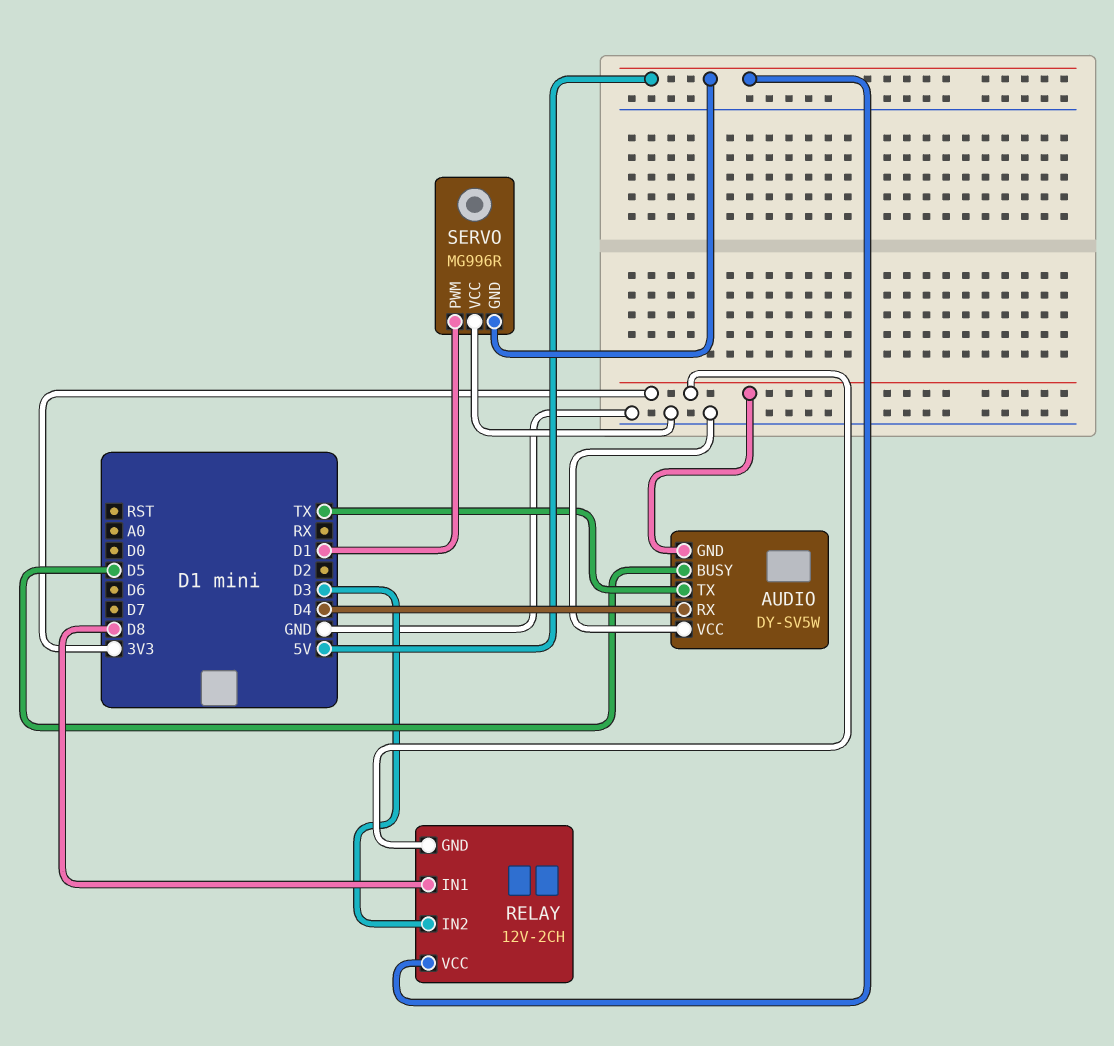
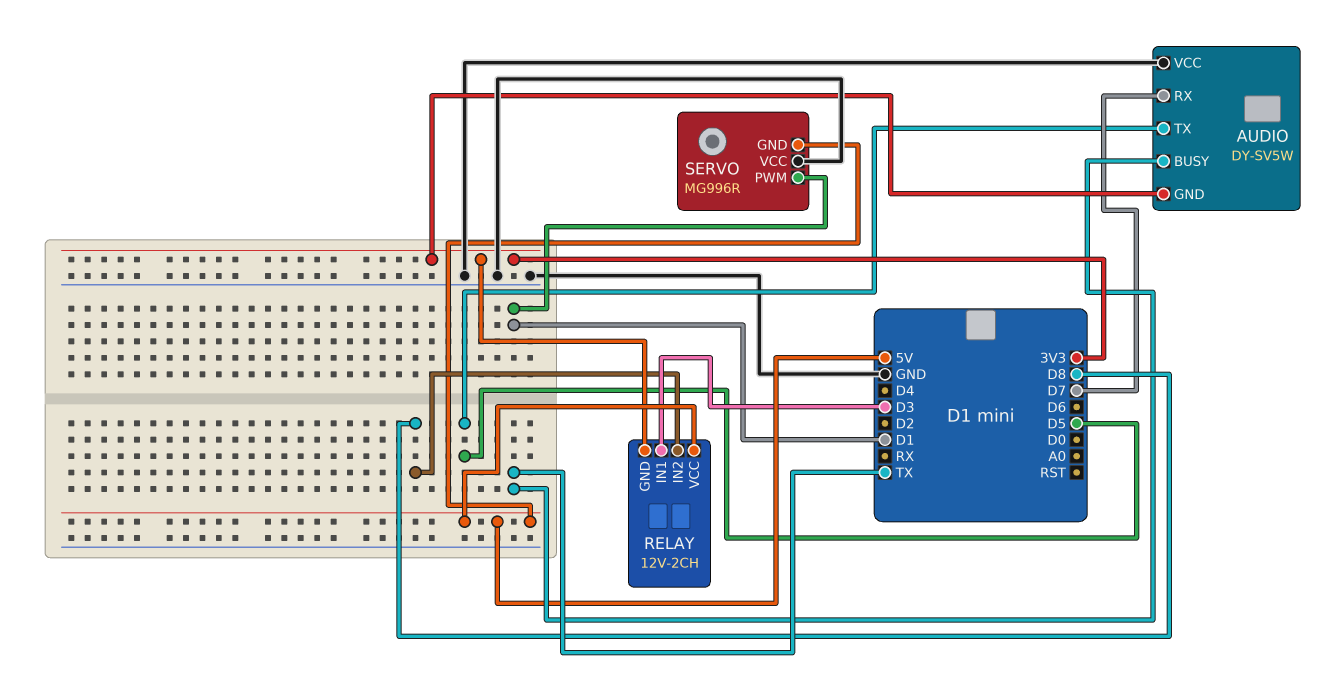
AUDIO pin BUSY: D5 -> TX
AUDIO pin RX: D4 -> D7
AUDIO pin TX: TX -> D5
RELAY pin IN1: D8 -> D3
RELAY pin IN2: D3 -> D8

